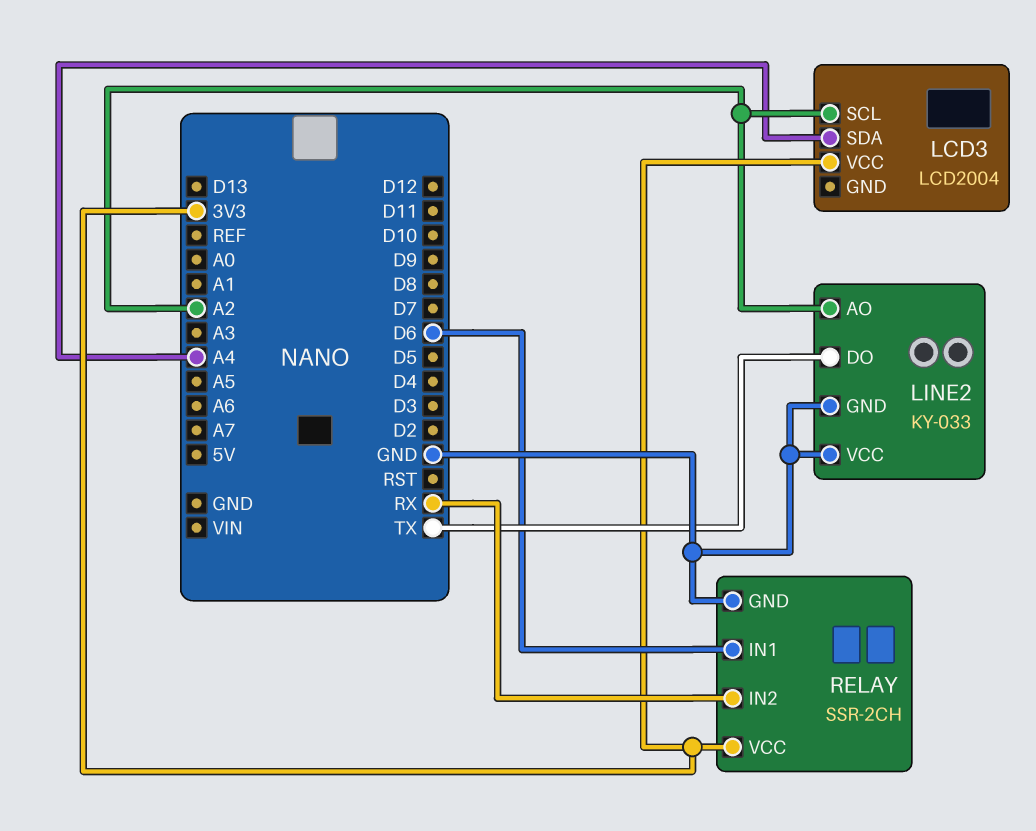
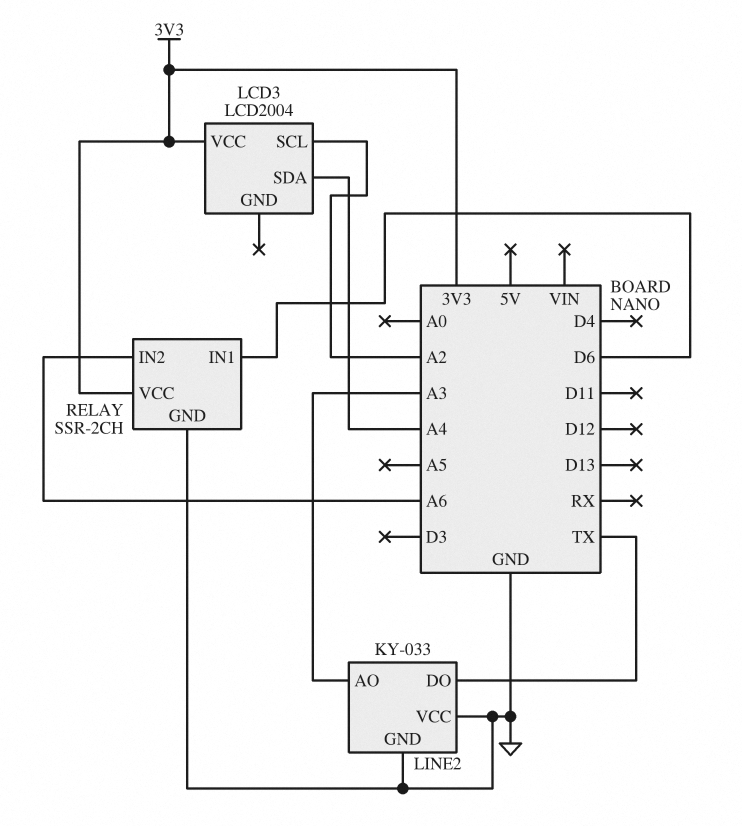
LINE2 pin AO: A2 -> A3
RELAY pin IN2: RX -> A6

